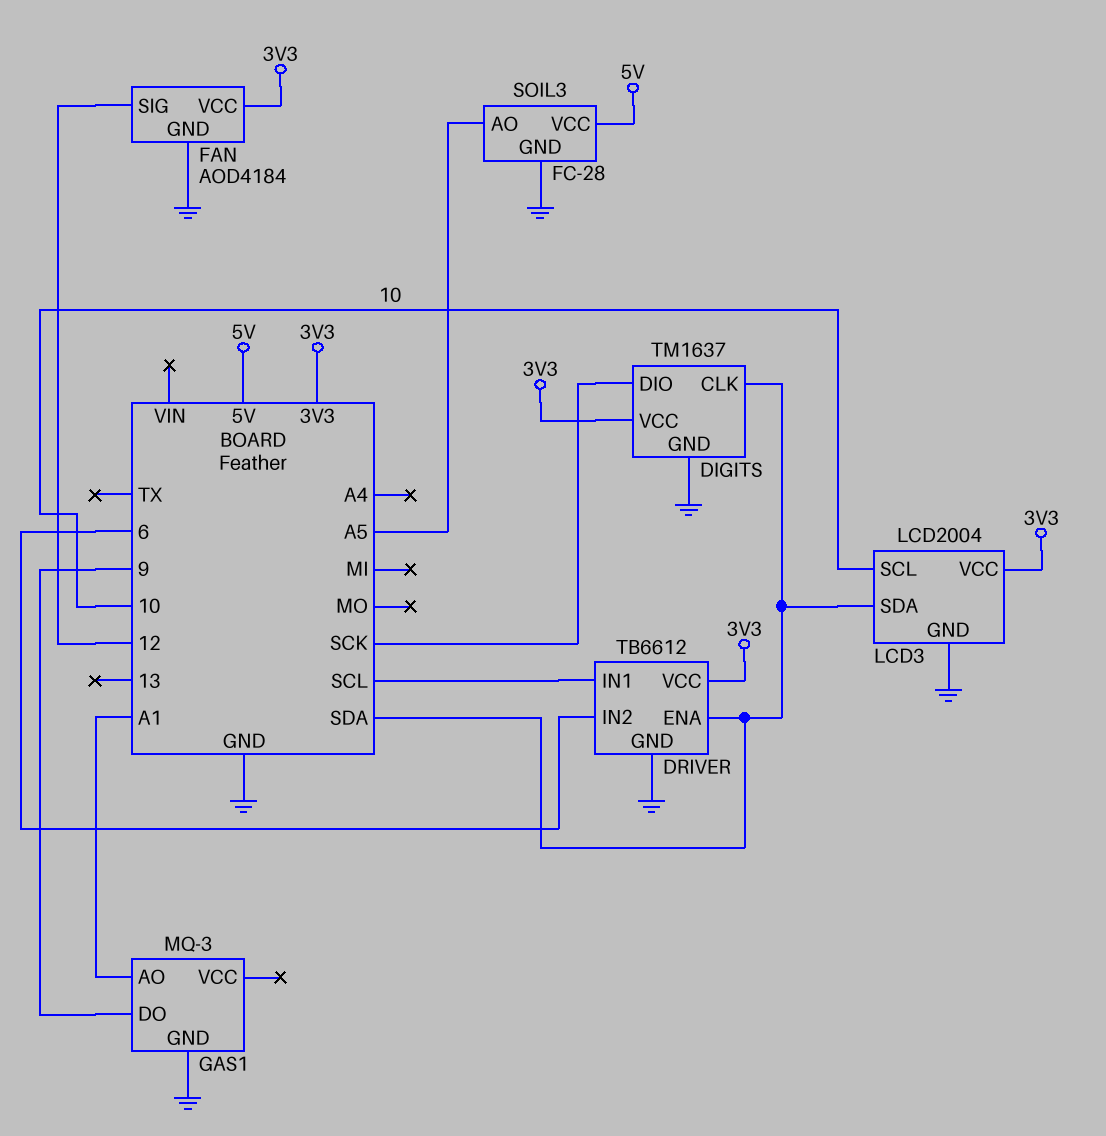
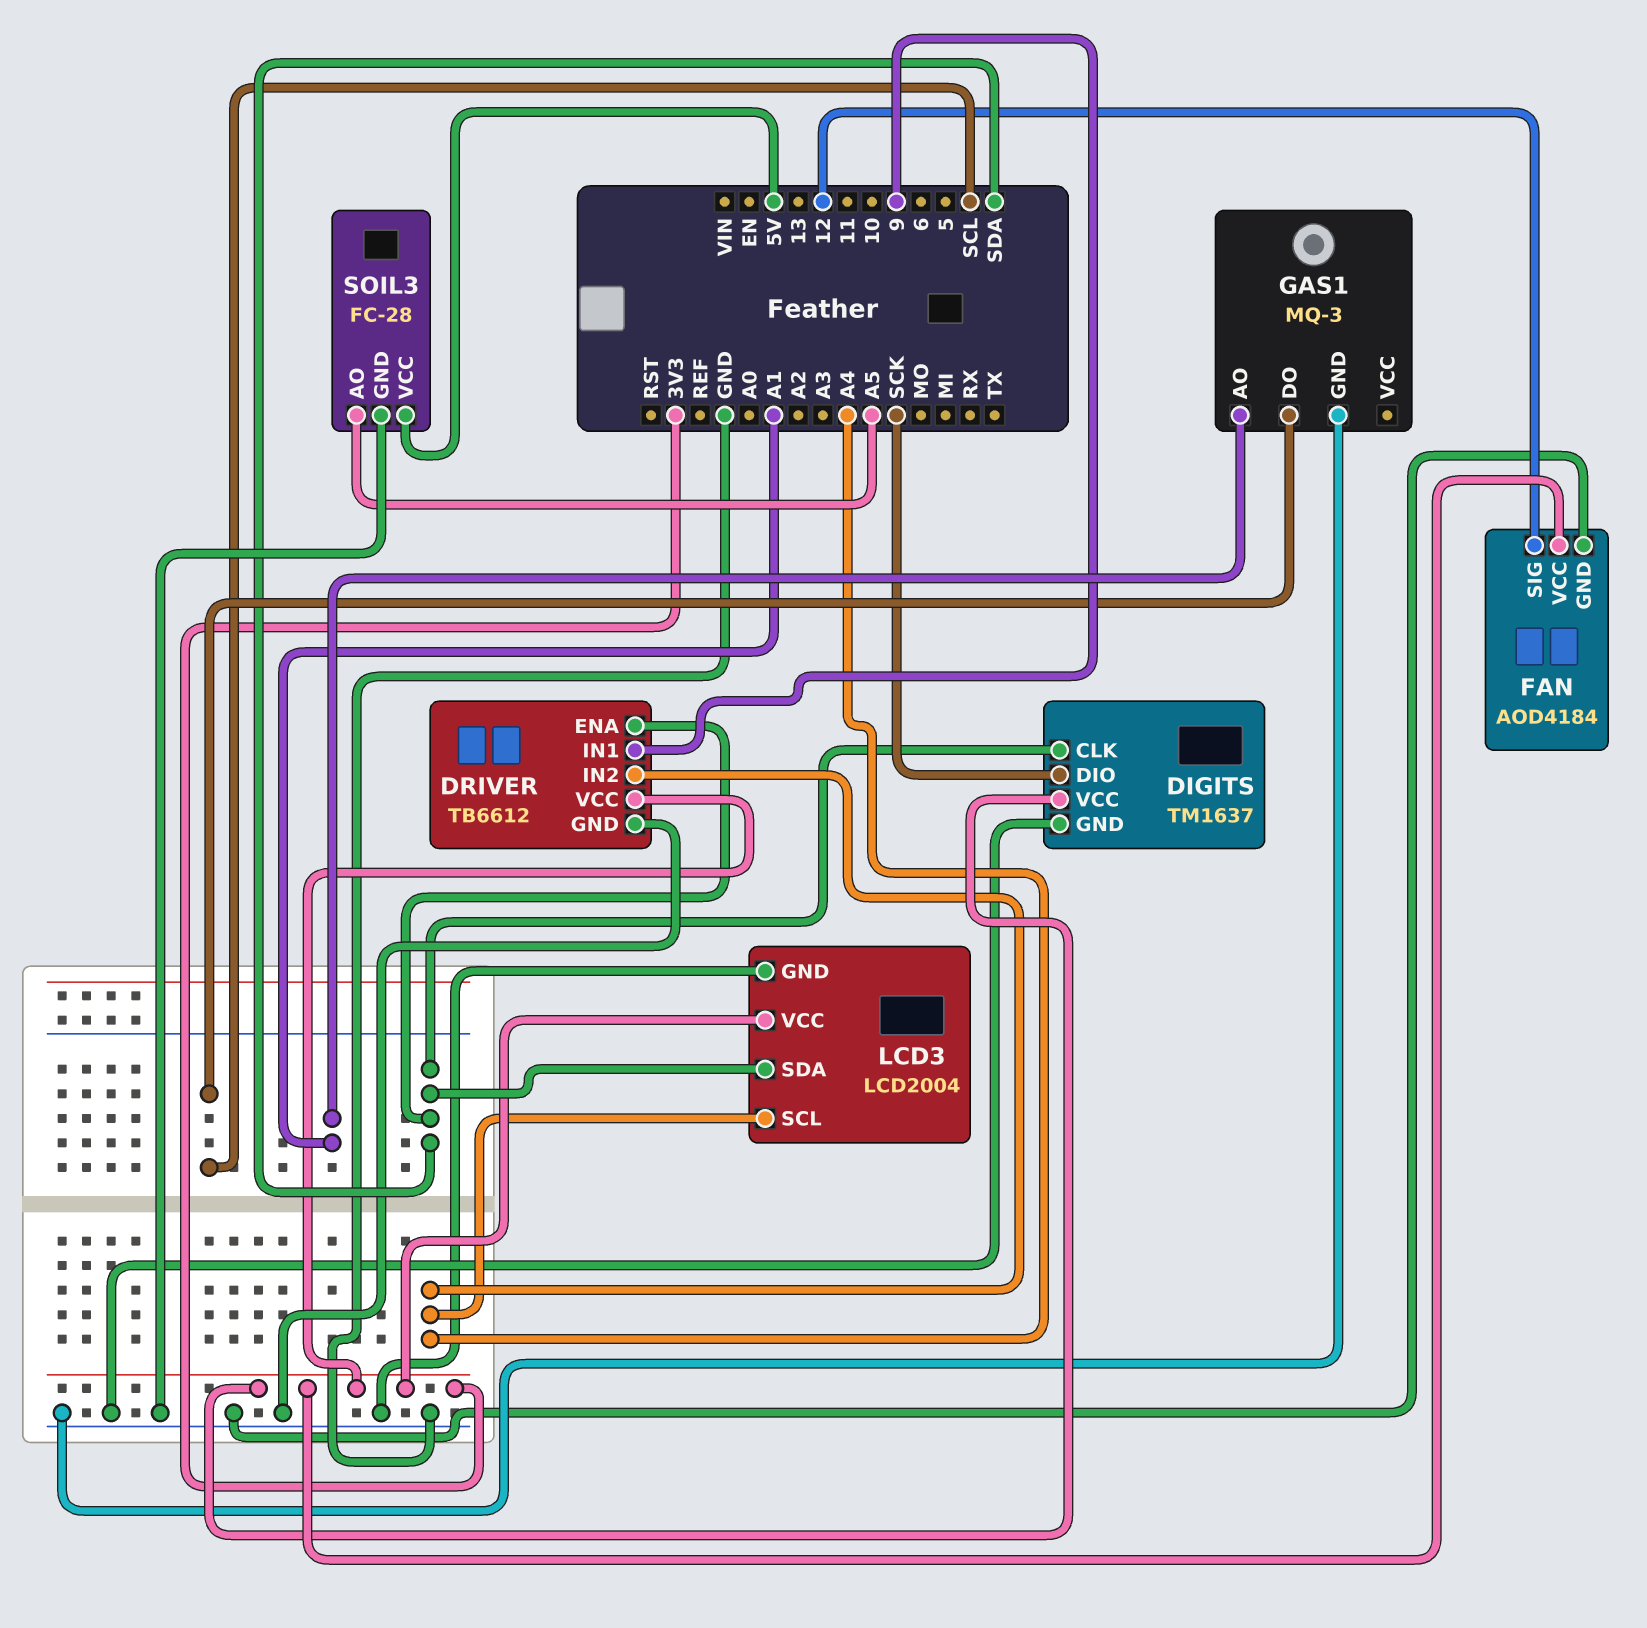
DRIVER pin IN1: SCL -> 9
DRIVER pin IN2: 6 -> A4
GAS1 pin DO: 9 -> SCL
LCD3 pin SCL: 10 -> A4

